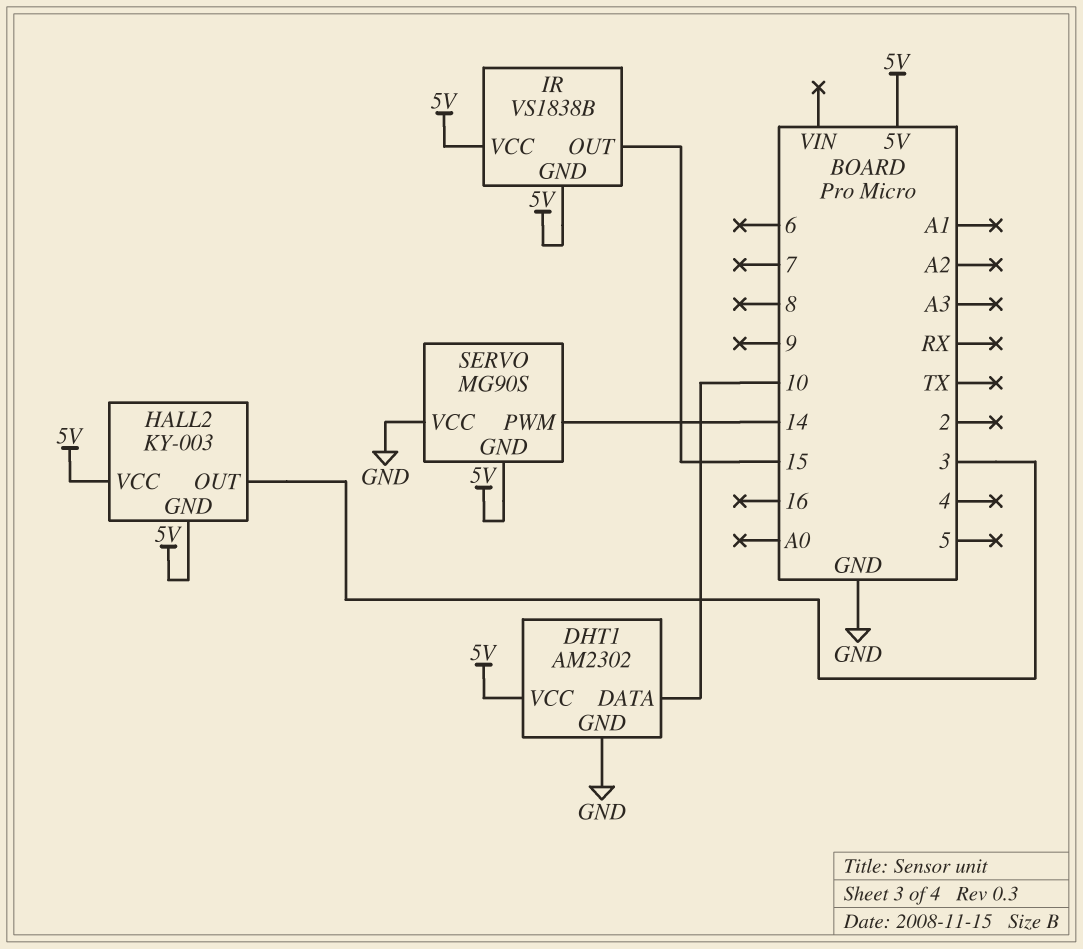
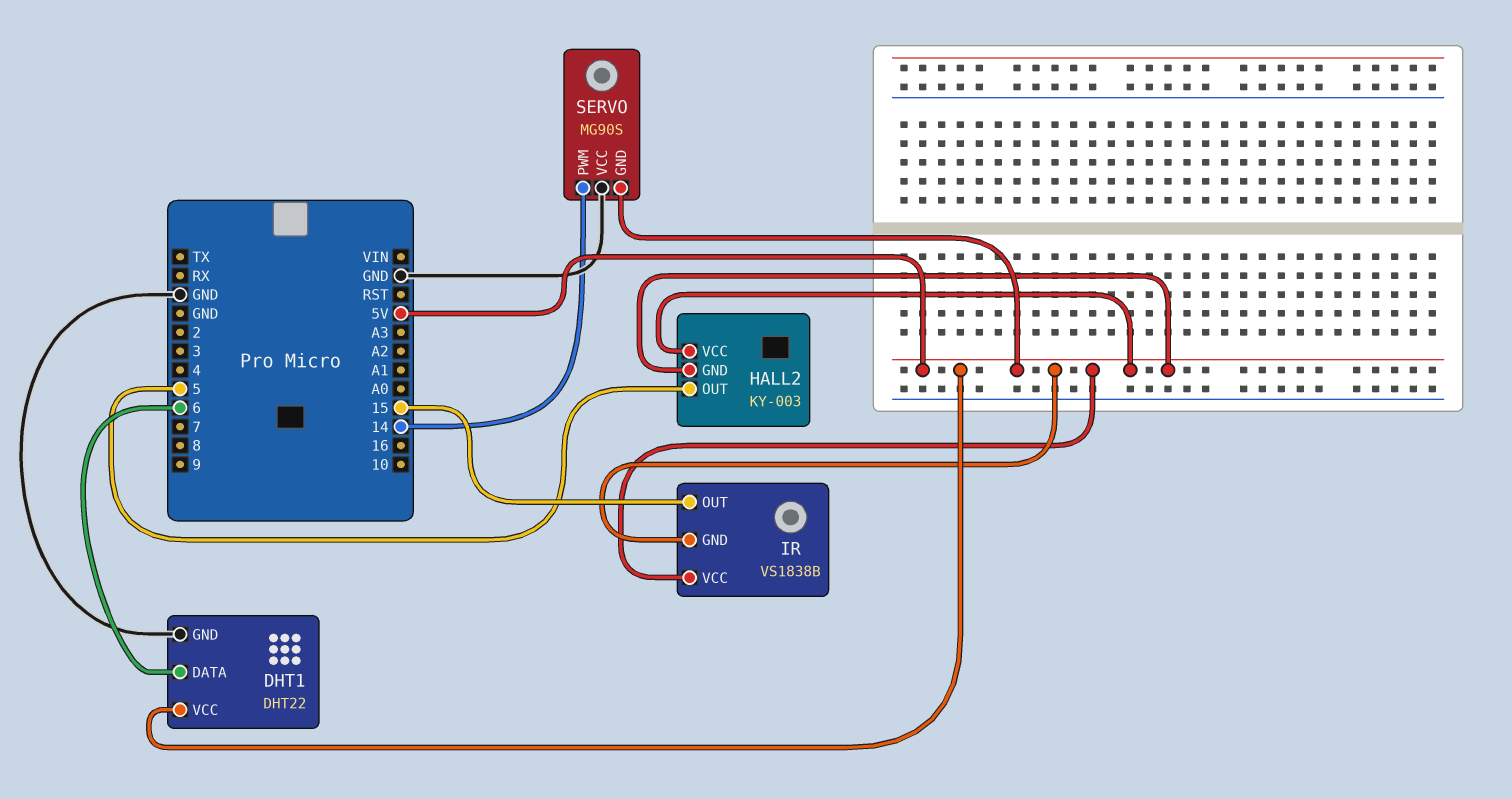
DHT1: AM2302 -> DHT22
DHT1 pin DATA: 10 -> 6
HALL2 pin OUT: 3 -> 5

